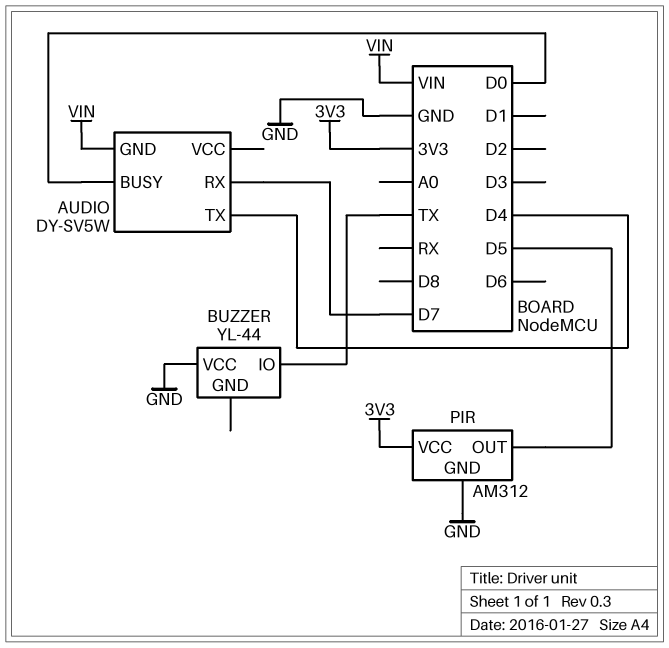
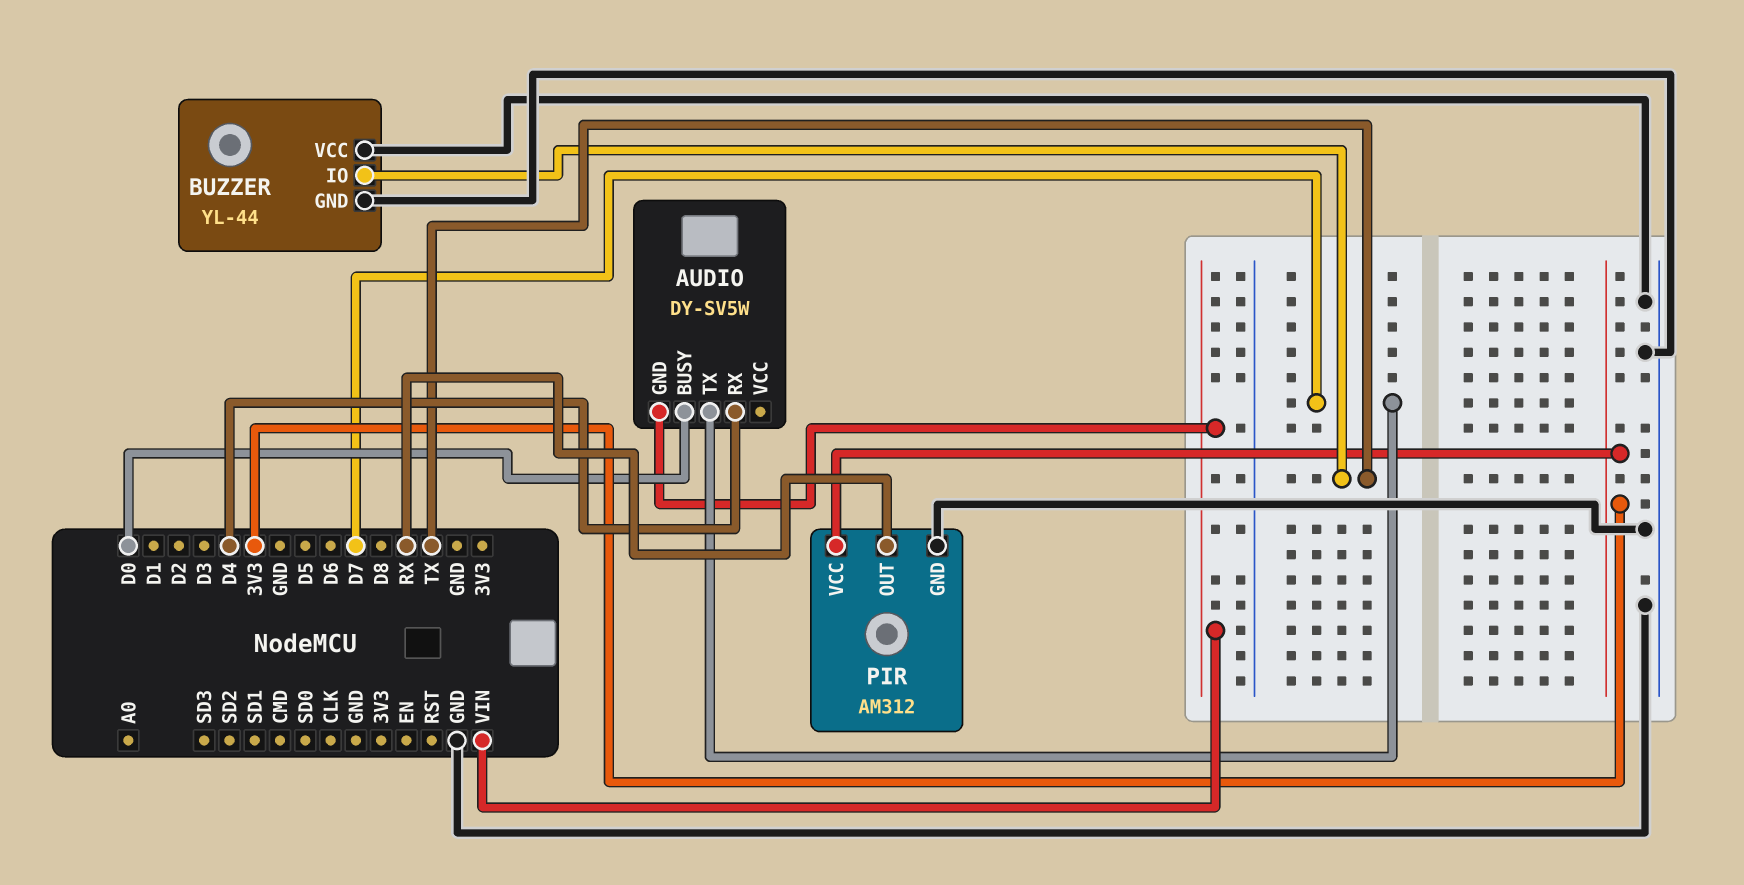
AUDIO pin RX: D7 -> D4
AUDIO pin TX: D4 -> D7
BUZZER pin GND: none -> GND
PIR pin OUT: D5 -> RX

